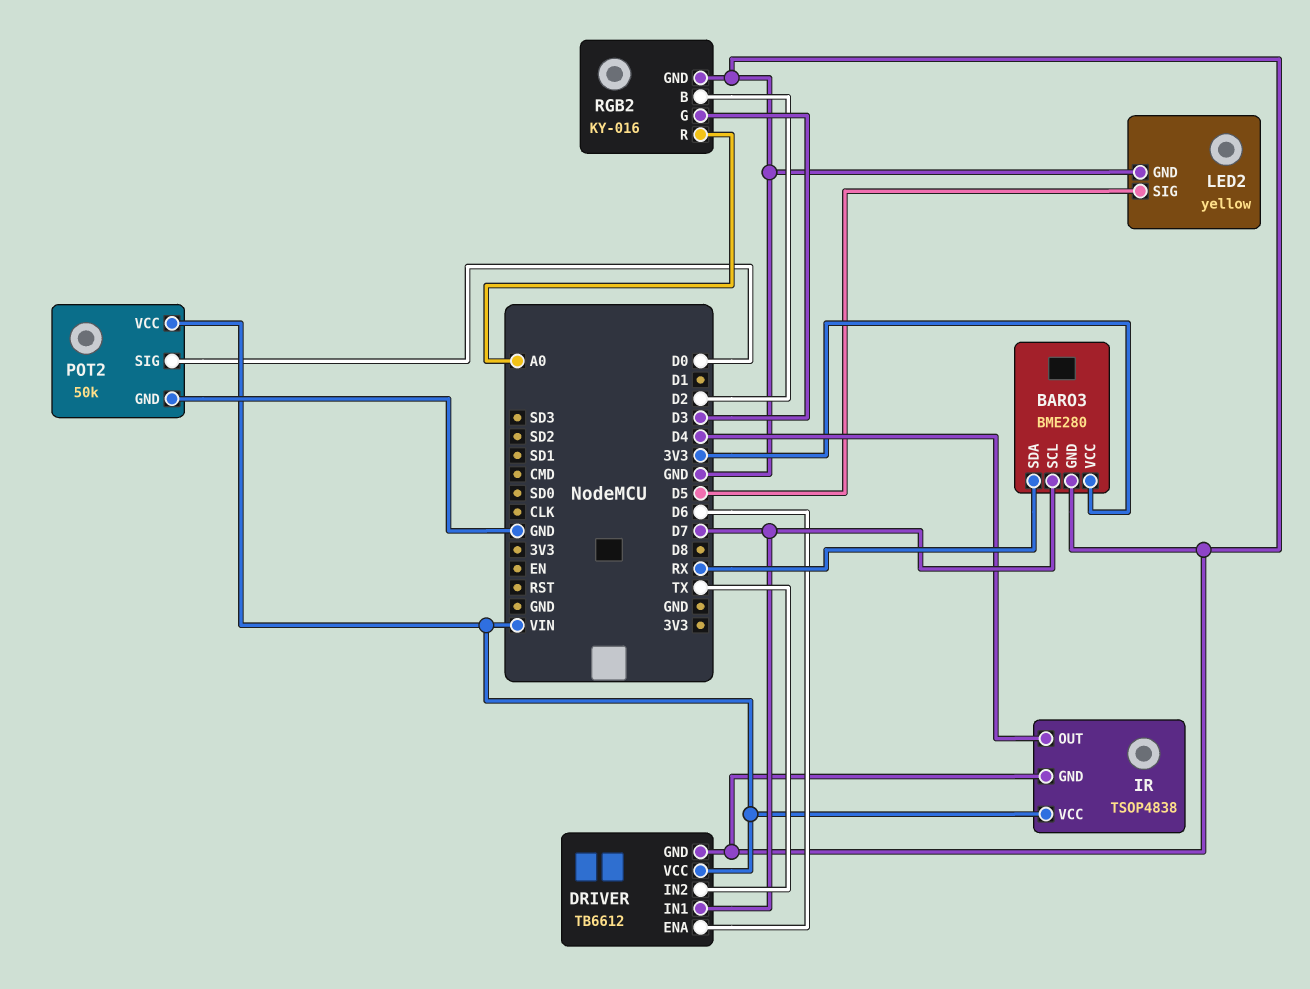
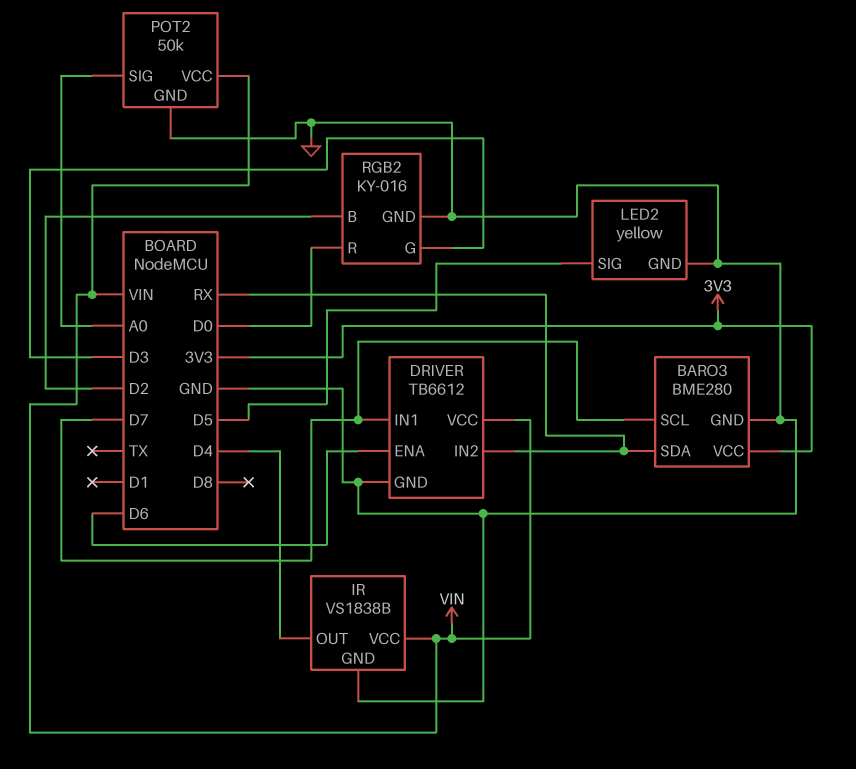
DRIVER pin IN2: TX -> RX
IR: TSOP4838 -> VS1838B
POT2 pin SIG: D0 -> A0
RGB2 pin R: A0 -> D0

